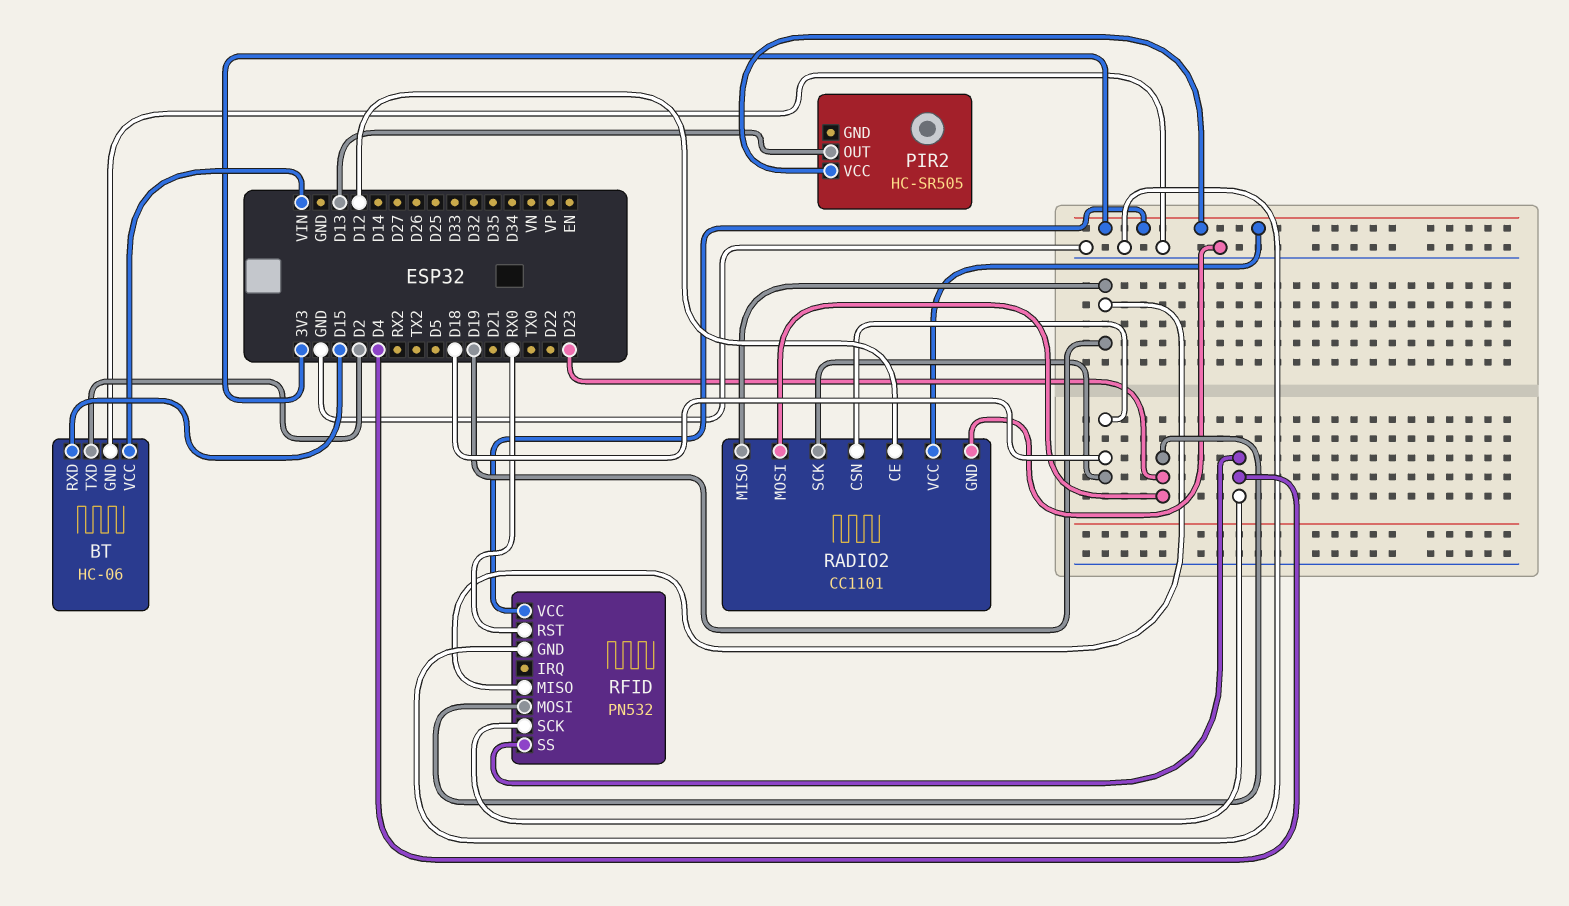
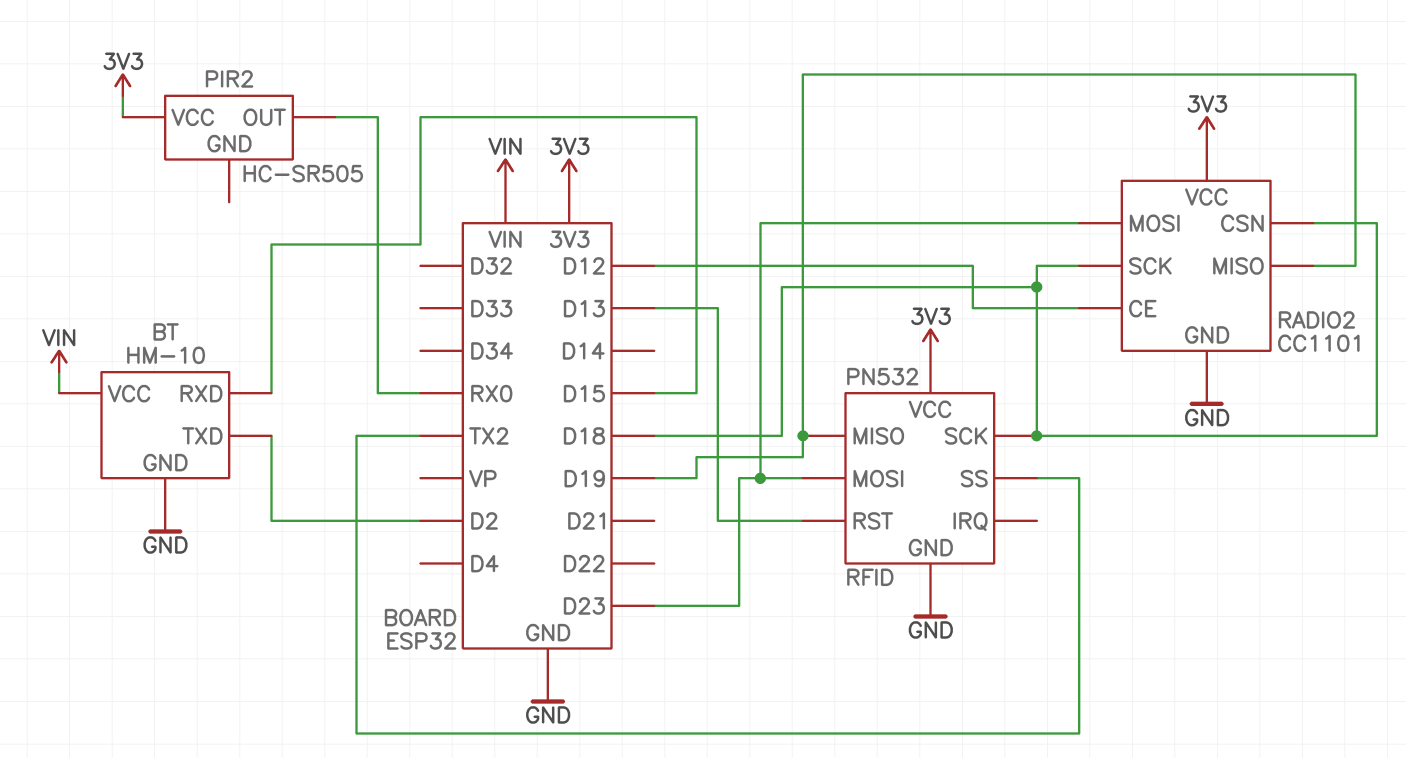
BT: HC-06 -> HM-10
PIR2 pin OUT: D13 -> RX0
RFID pin RST: RX0 -> D13
RFID pin SCK: D4 -> D18
RFID pin SS: D4 -> TX2

